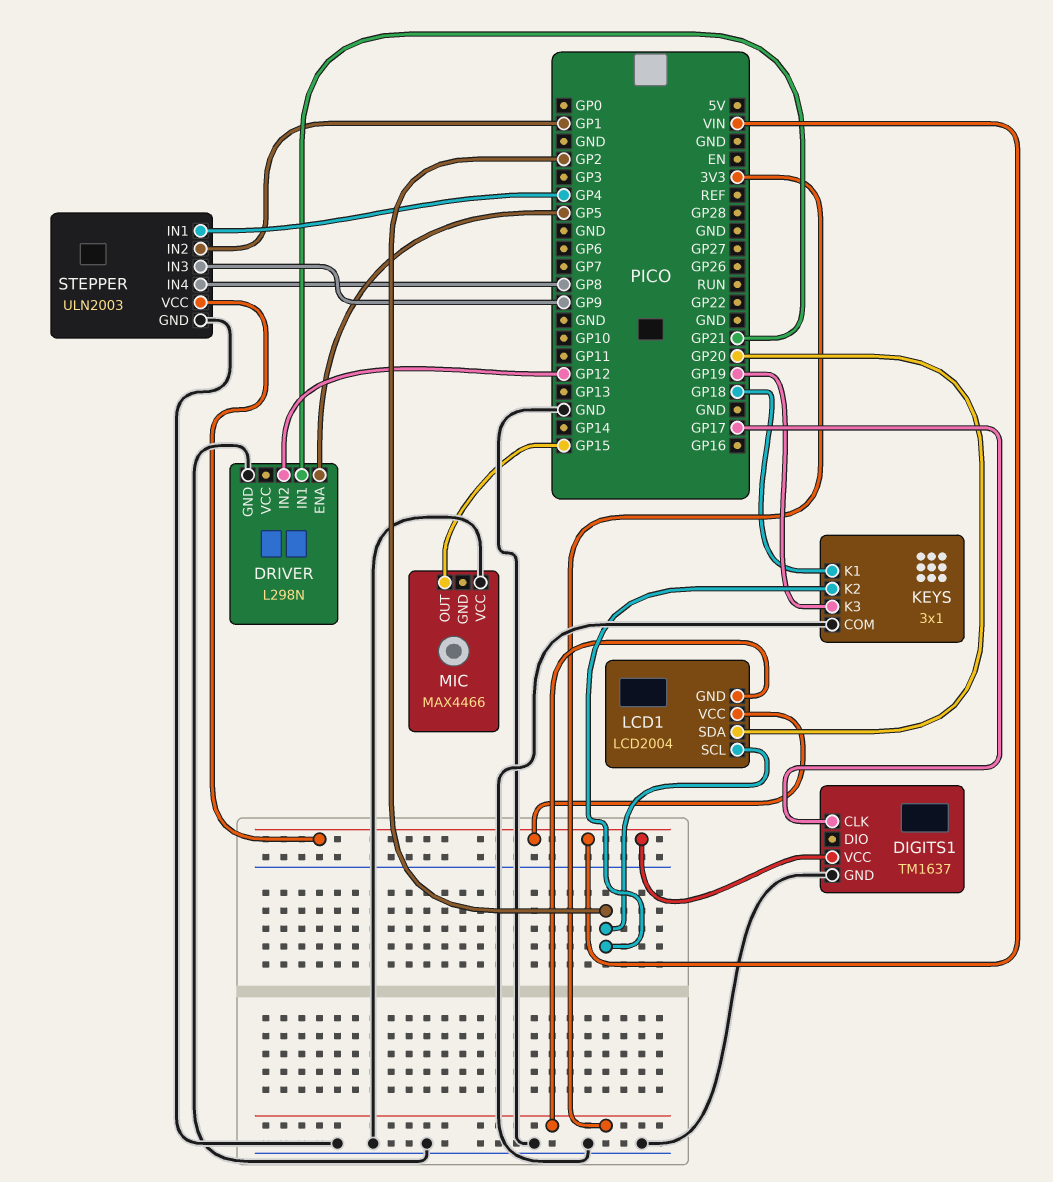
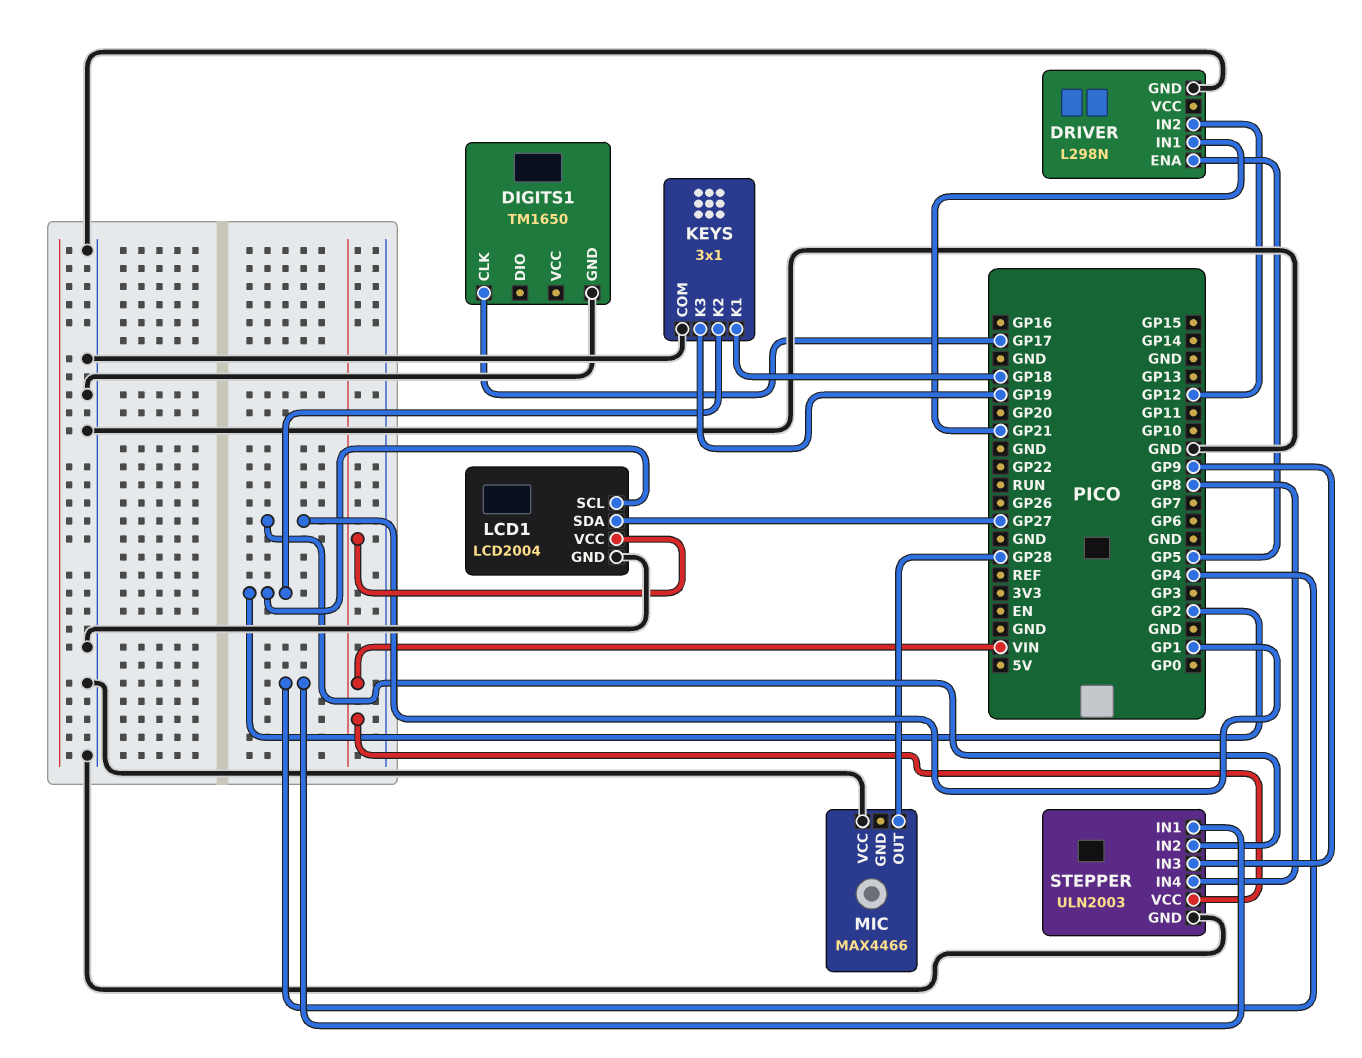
DIGITS1: TM1637 -> TM1650
DIGITS1 pin VCC: VIN -> none
LCD1 pin GND: 3V3 -> GND
LCD1 pin SDA: GP20 -> GP27
MIC pin OUT: GP15 -> GP28

